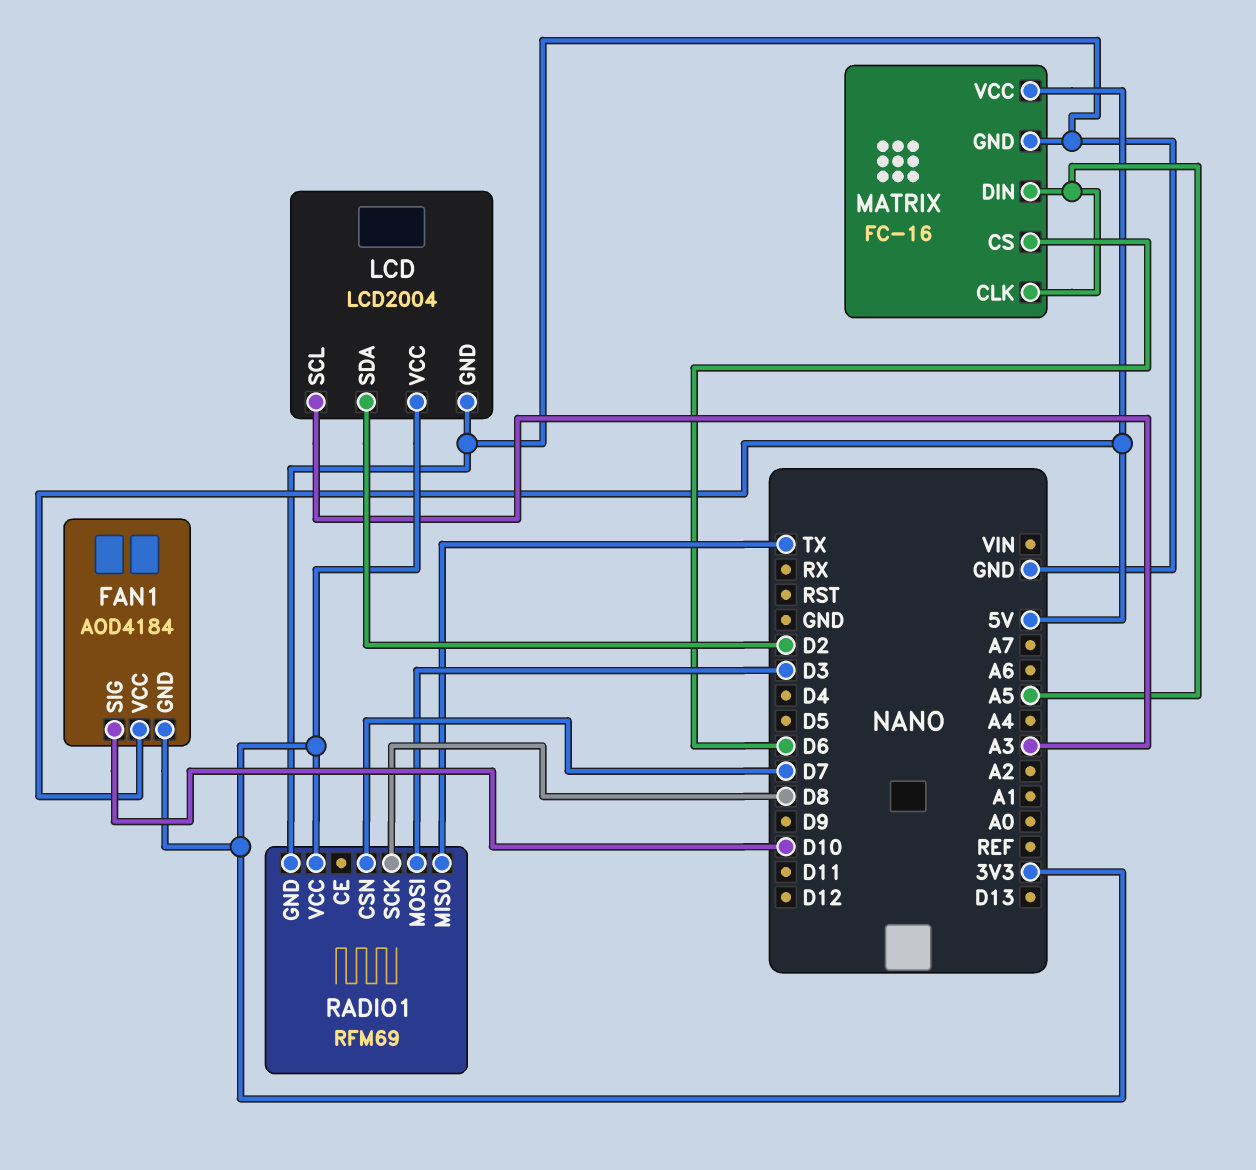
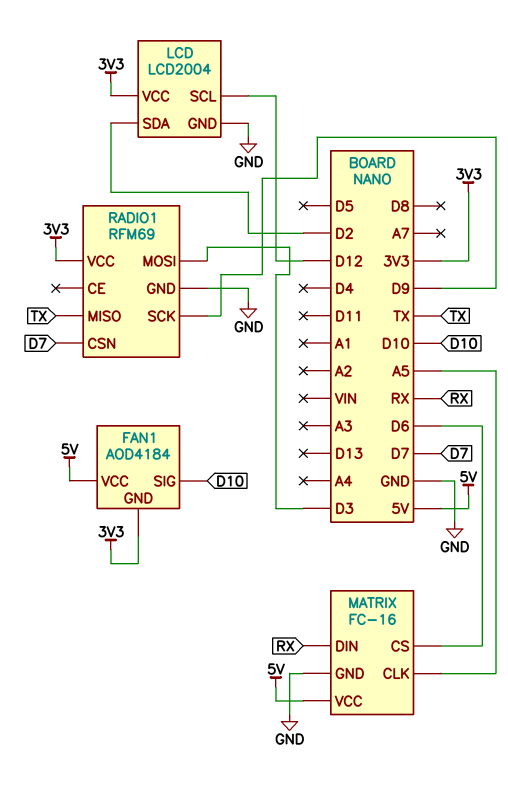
LCD pin SCL: A3 -> D12
MATRIX pin DIN: A5 -> RX
RADIO1 pin SCK: D8 -> D9

